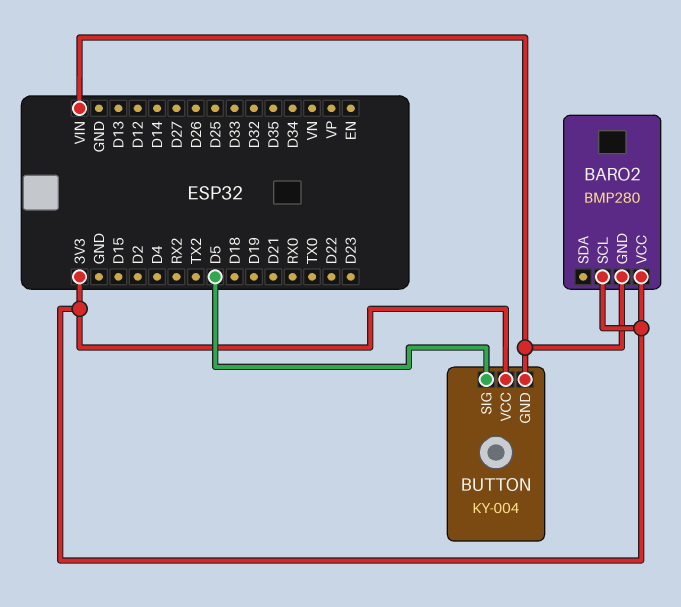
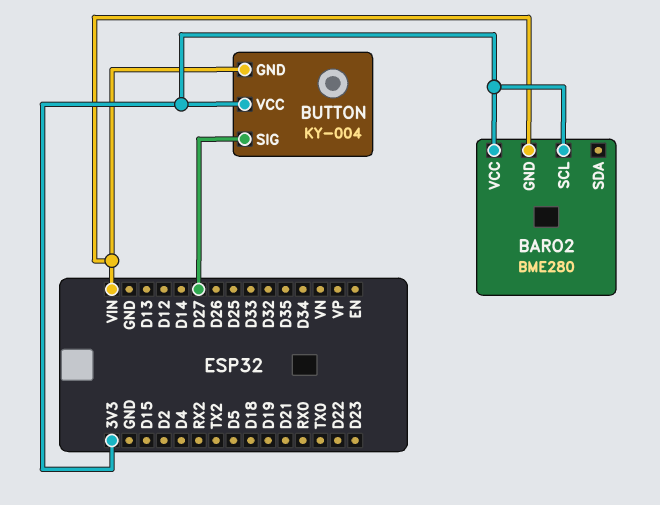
BARO2: BMP280 -> BME280
BUTTON pin SIG: D5 -> D27

